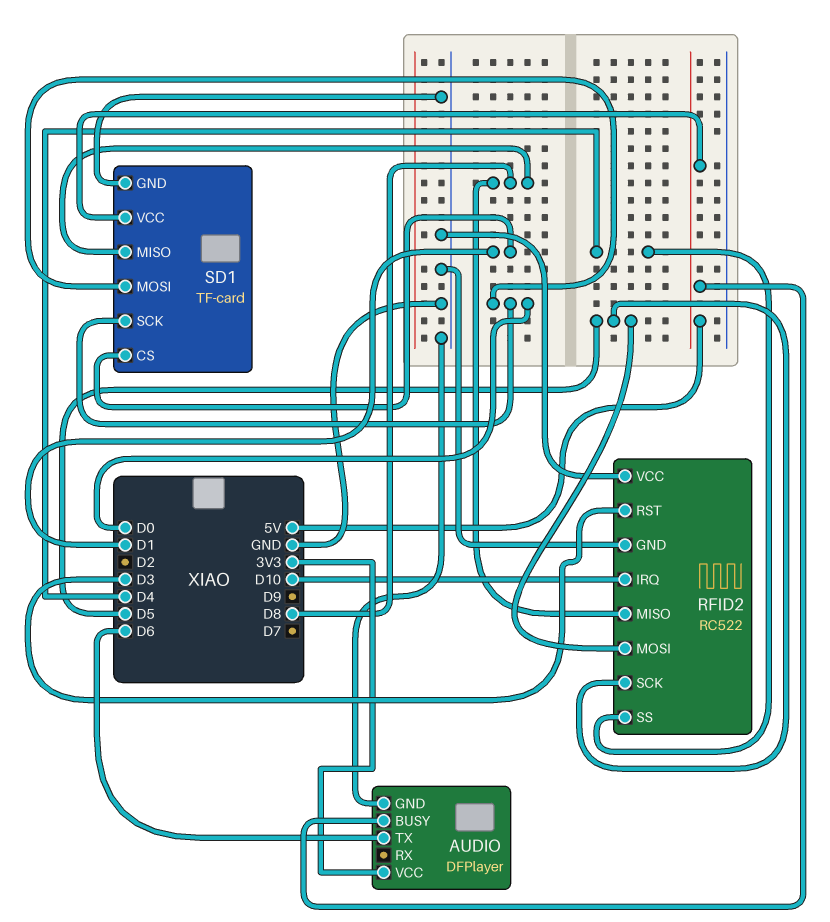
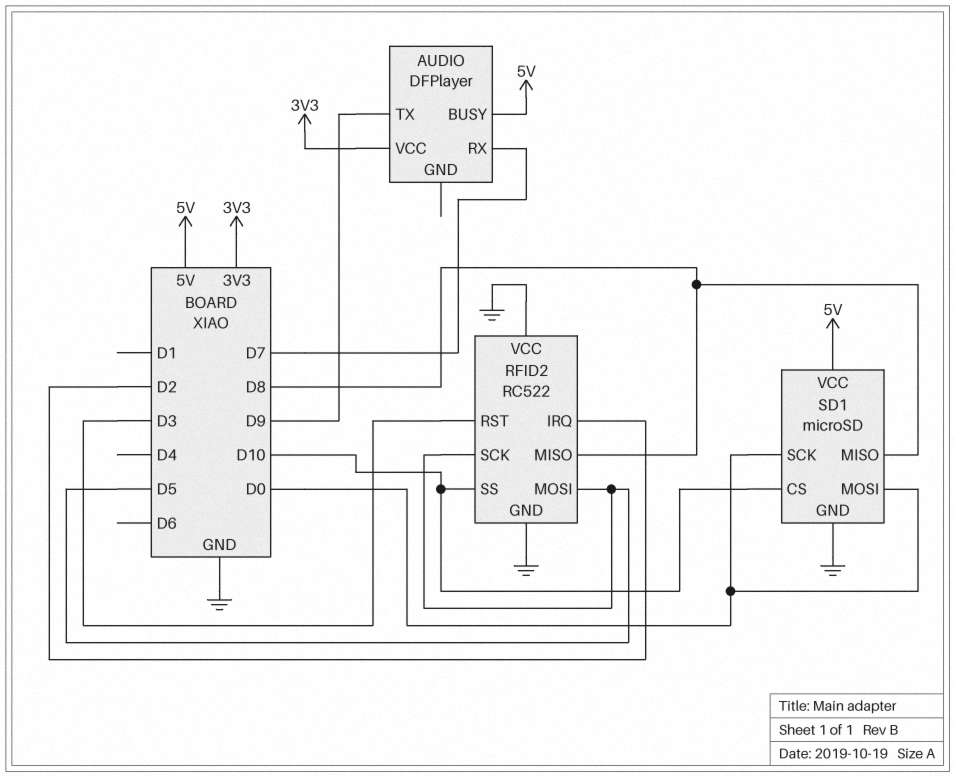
AUDIO pin GND: GND -> none
AUDIO pin RX: none -> D7
AUDIO pin TX: D6 -> D9
RFID2 pin IRQ: D10 -> D2
RFID2 pin SS: D4 -> D10
SD1: TF-card -> microSD
SD1 pin CS: D1 -> D10

